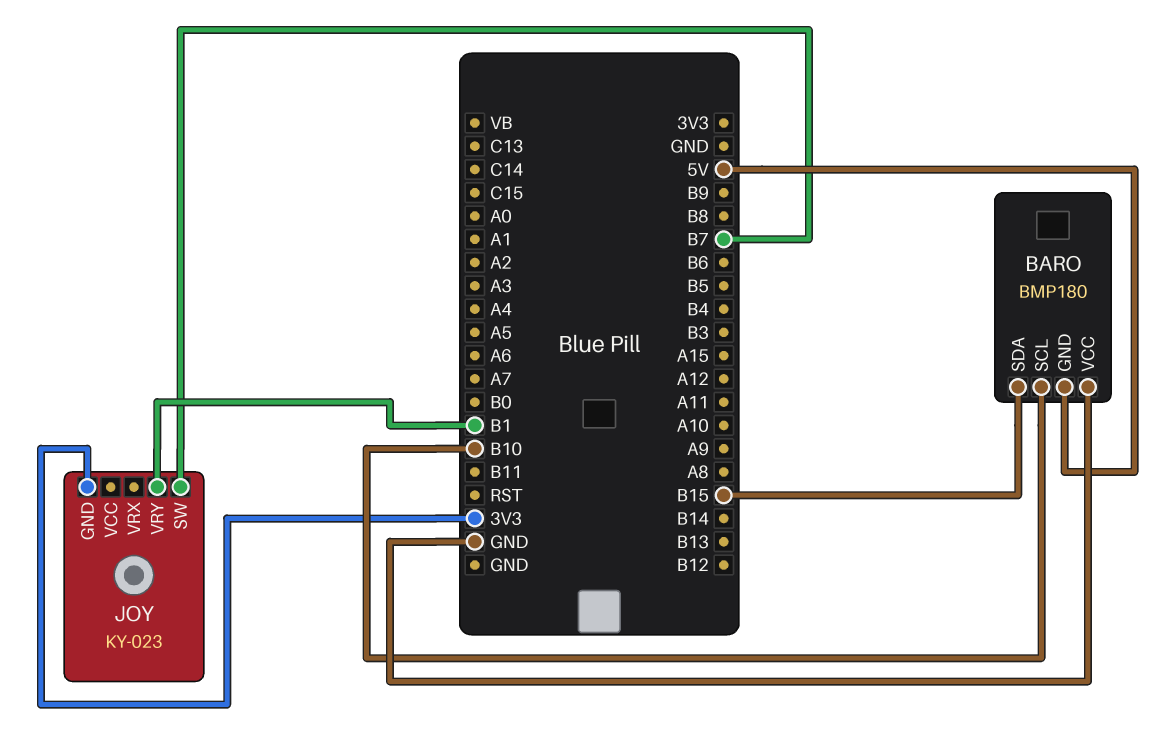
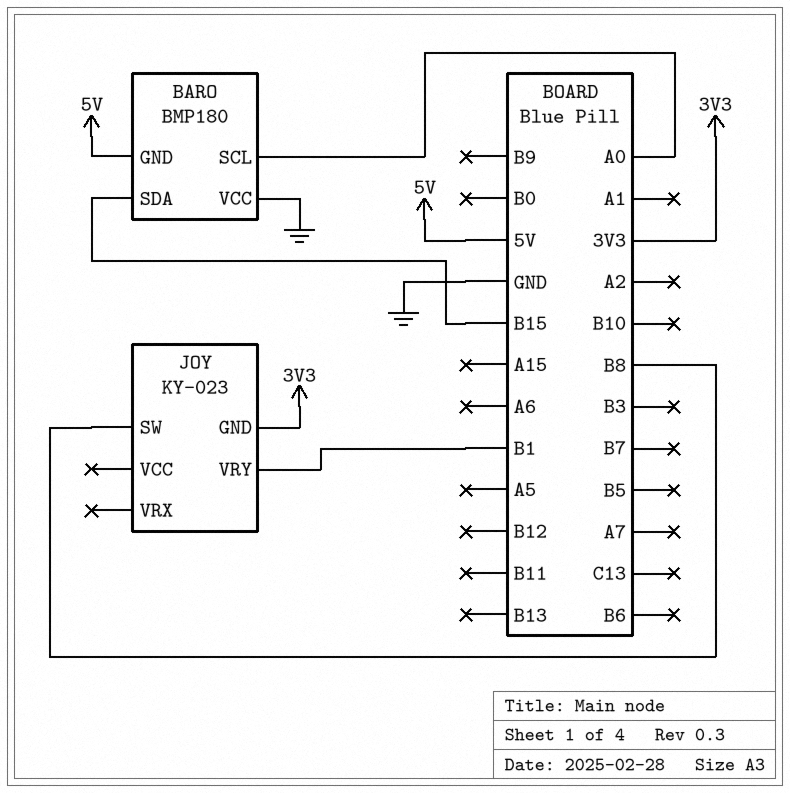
BARO pin SCL: B10 -> A0
JOY pin SW: B7 -> B8

